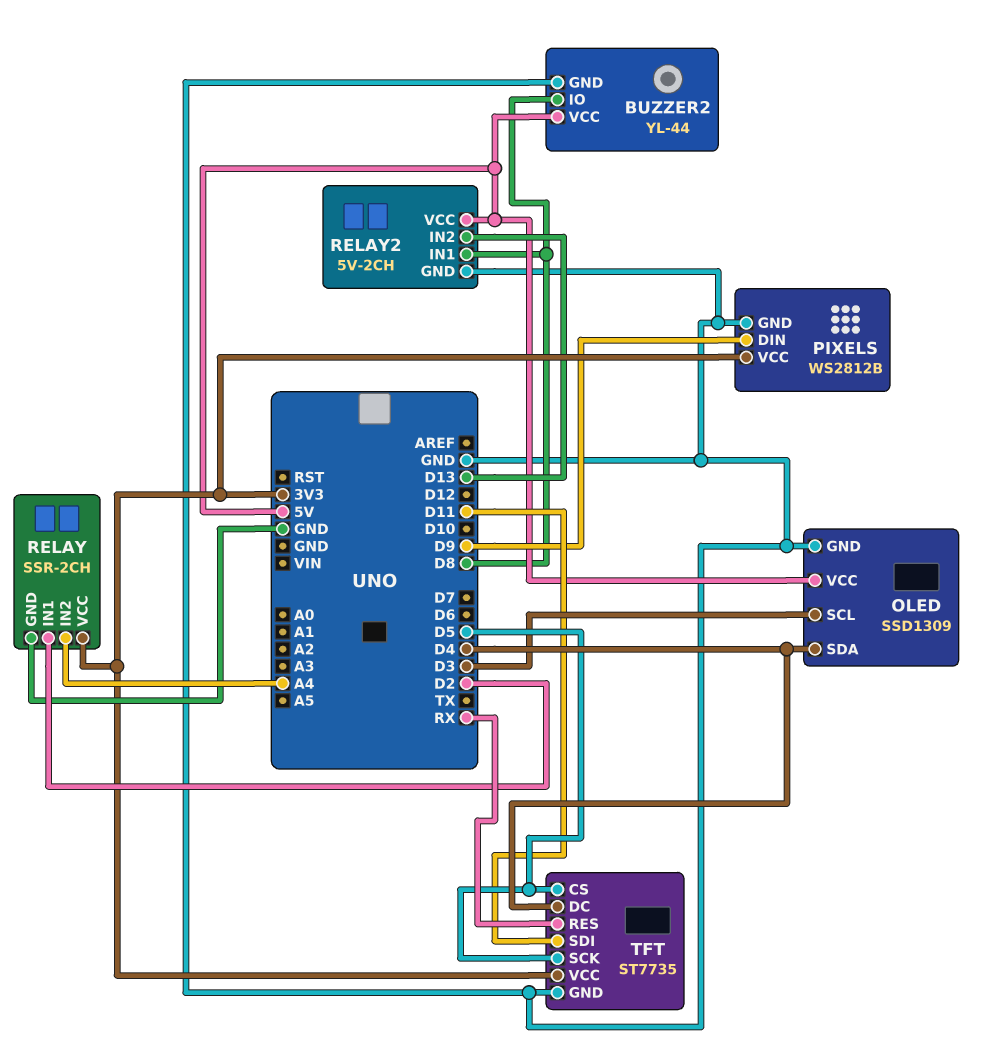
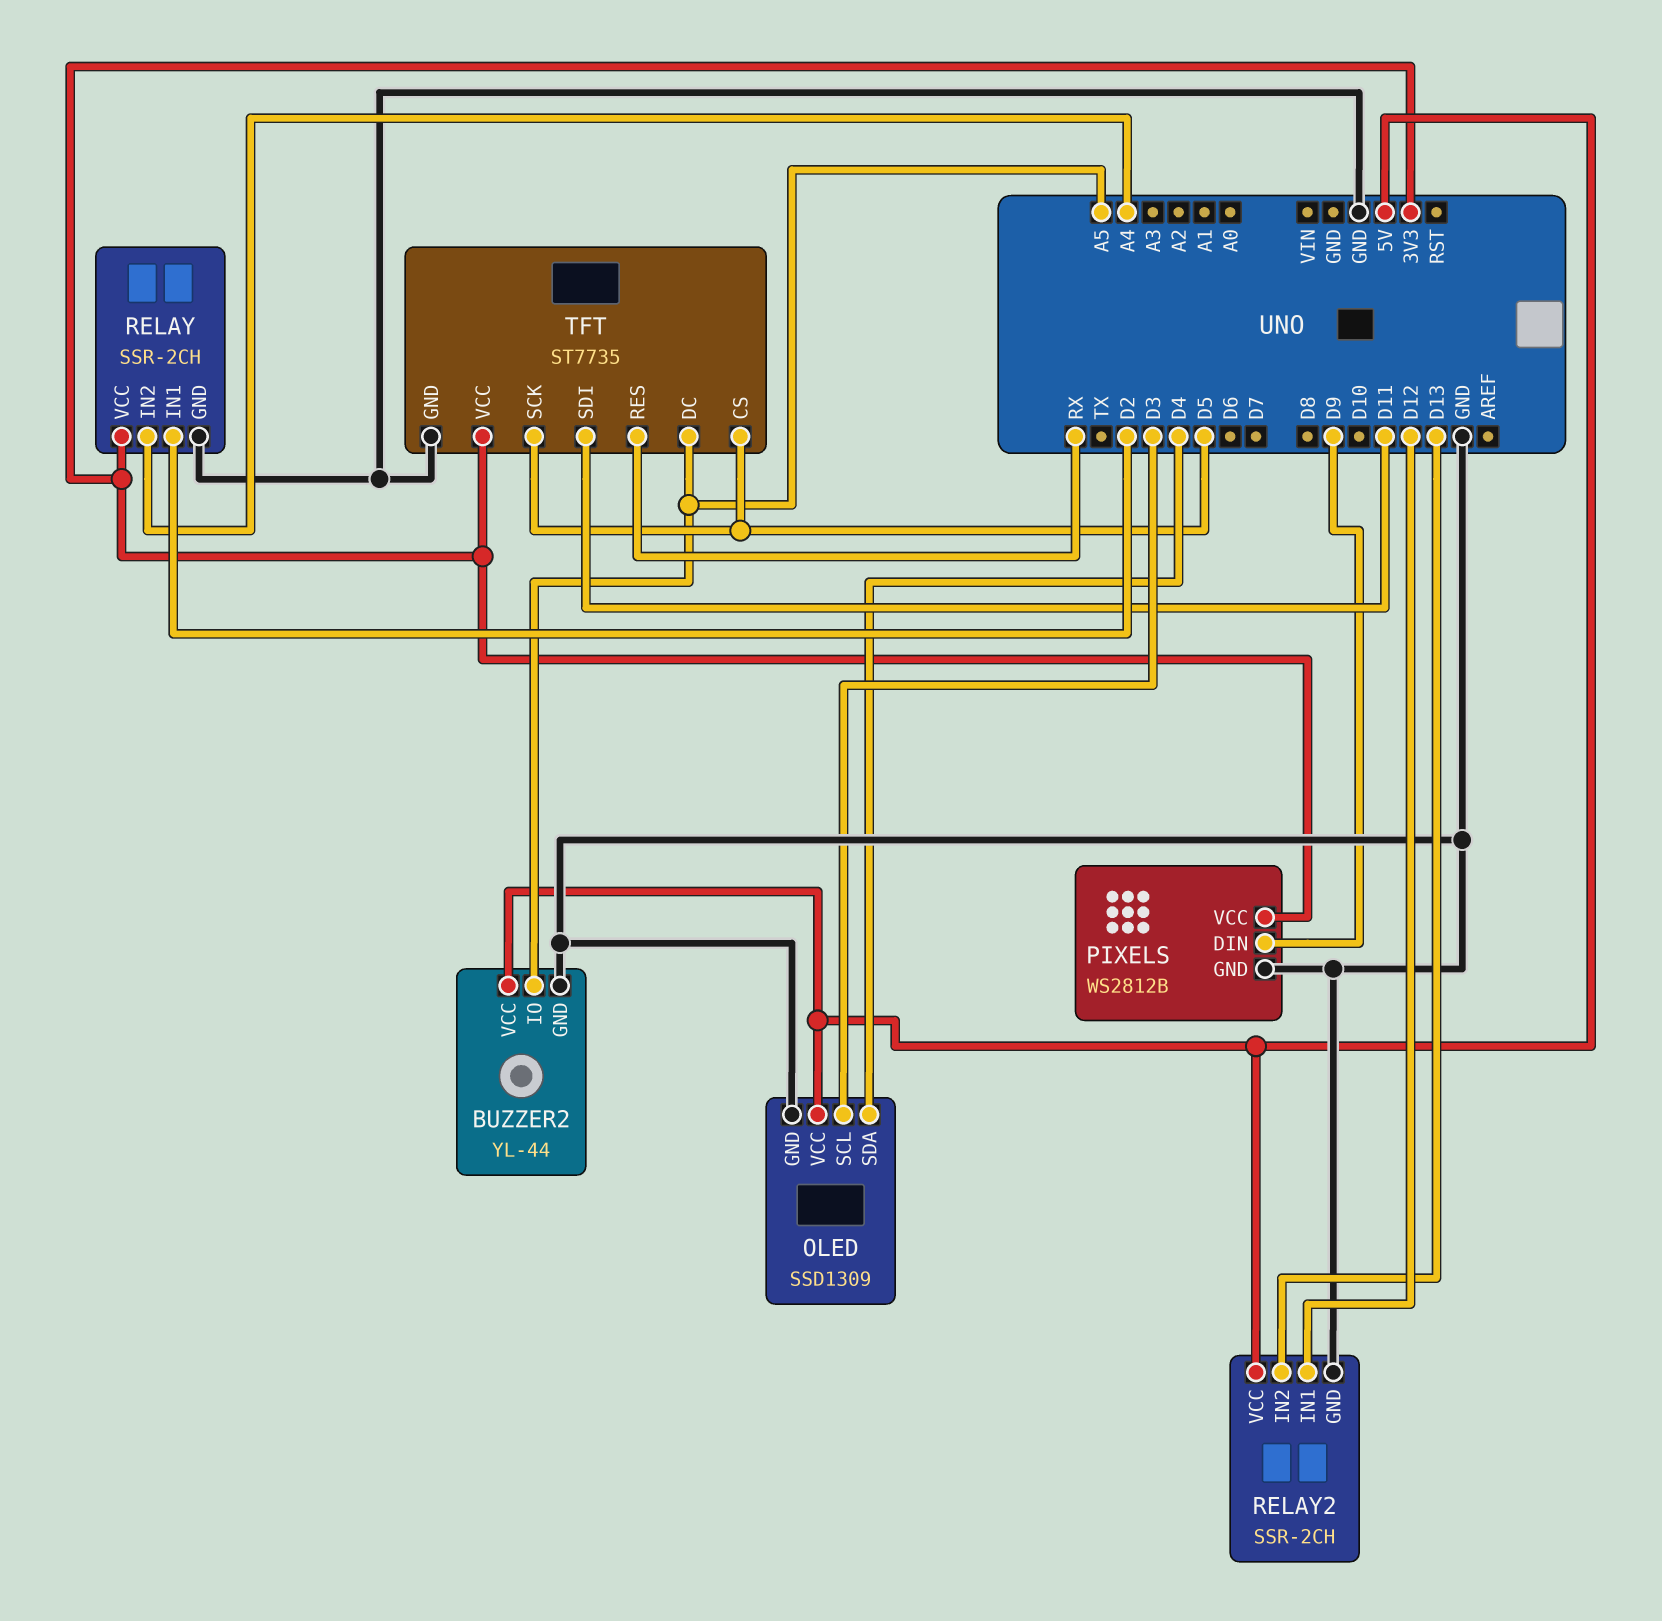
BUZZER2 pin IO: D8 -> A5
RELAY2: 5V-2CH -> SSR-2CH
RELAY2 pin IN1: D8 -> D12
TFT pin DC: D4 -> A5

